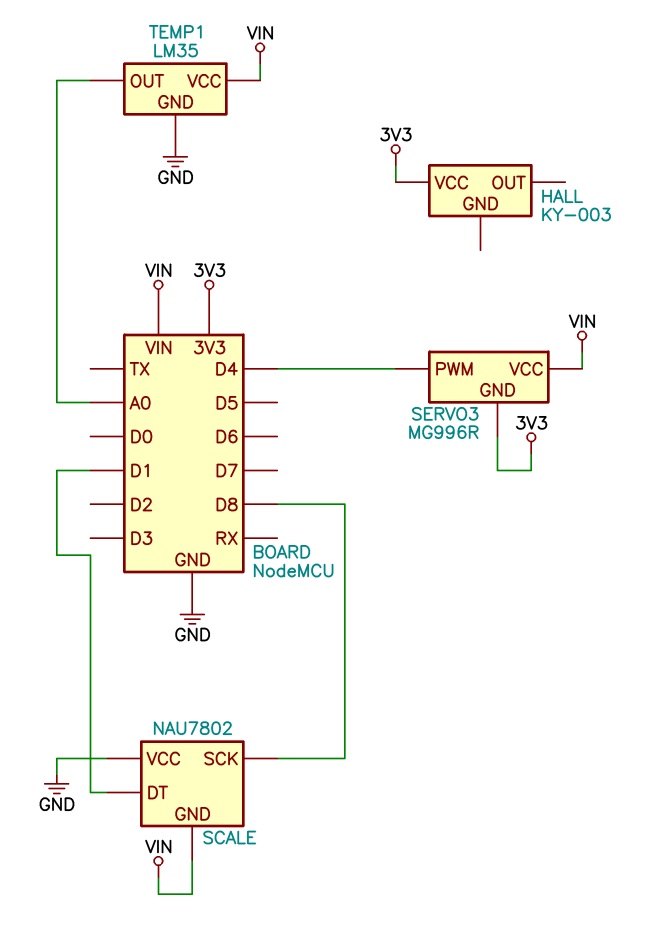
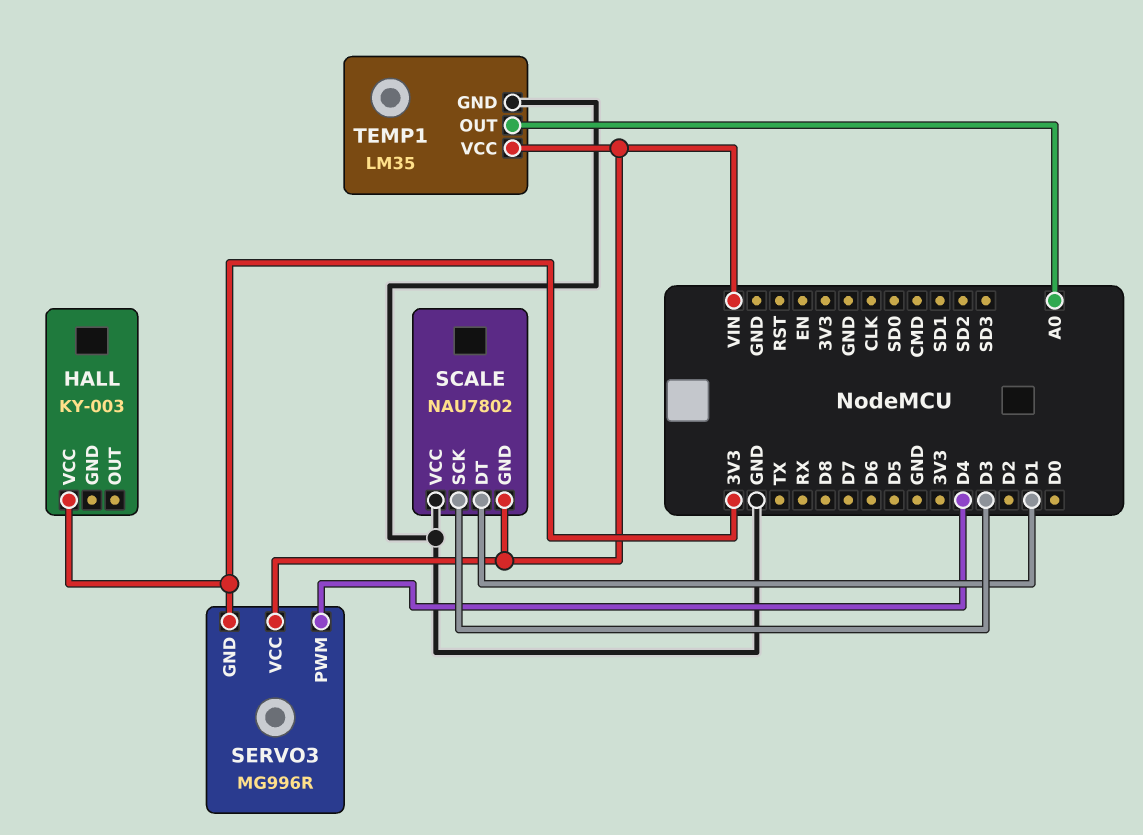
SCALE pin SCK: D8 -> D3

